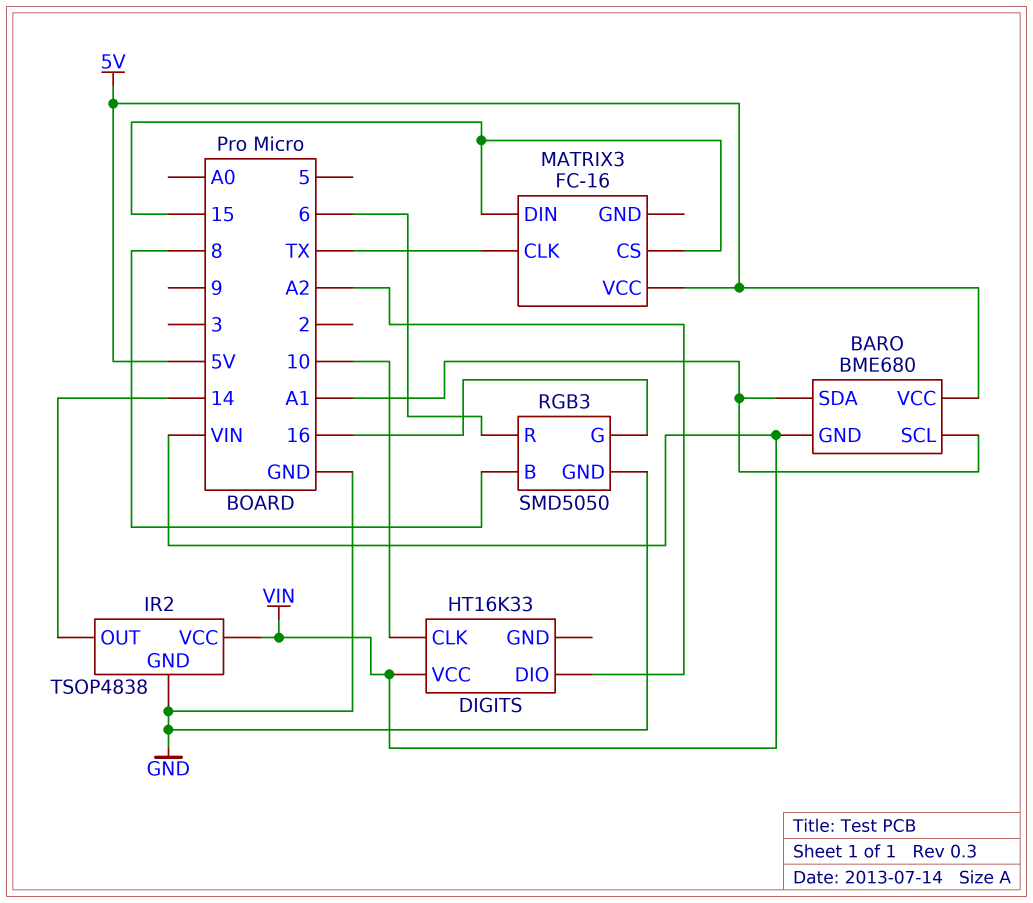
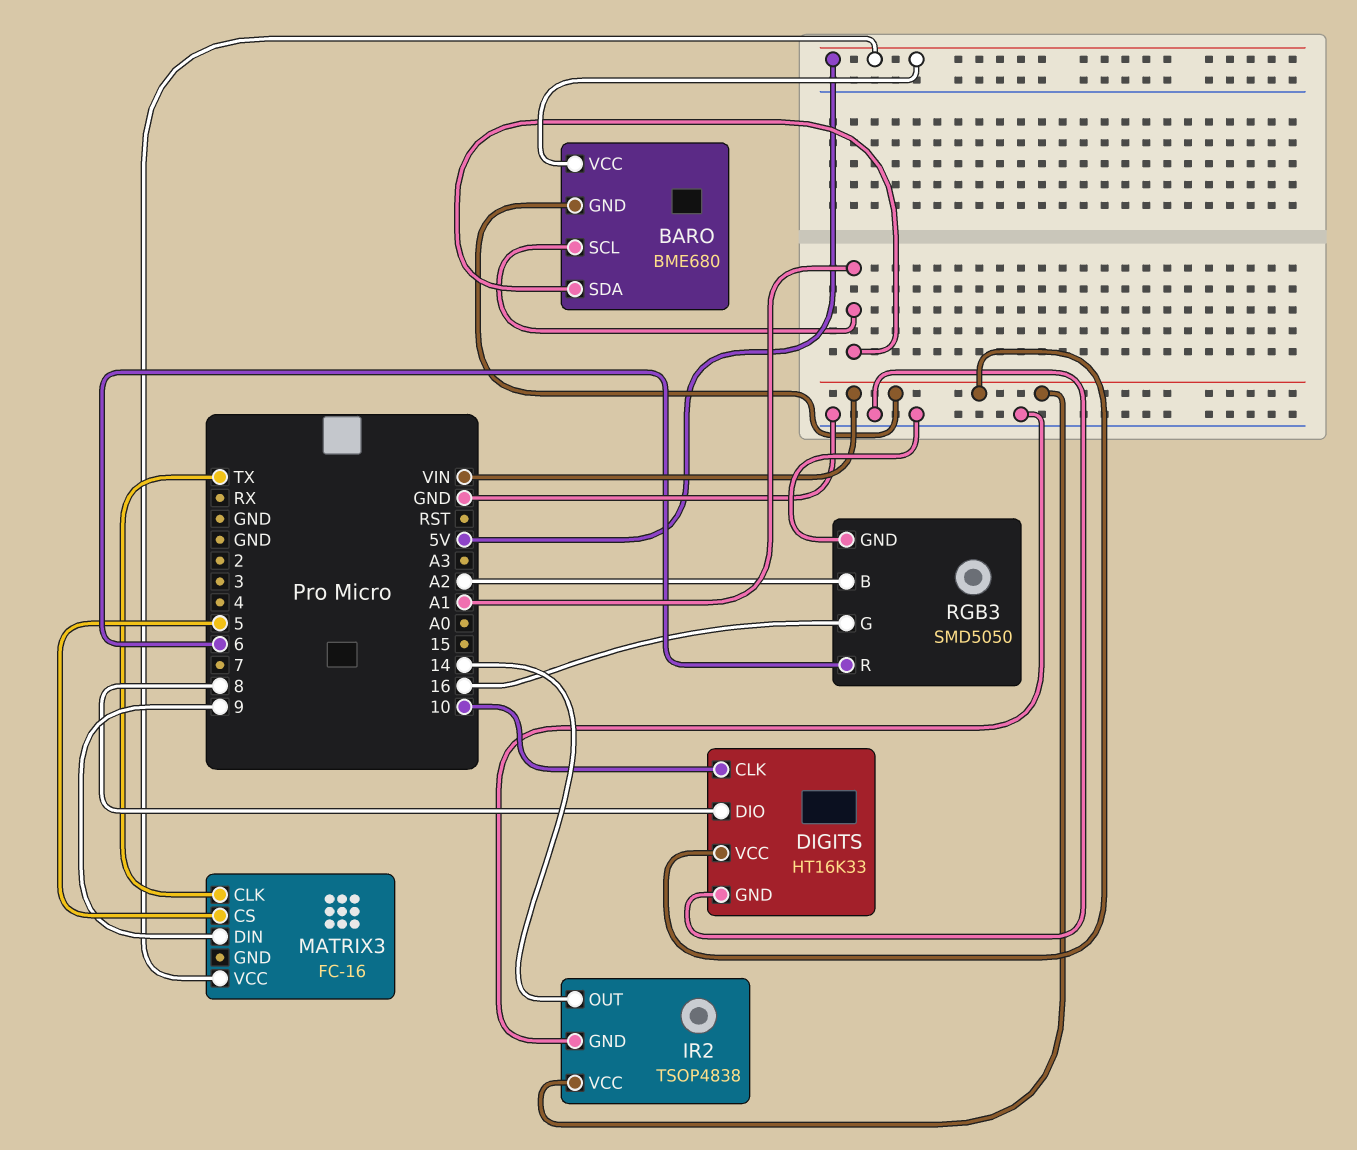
DIGITS pin DIO: A2 -> 8
DIGITS pin GND: none -> GND
MATRIX3 pin CS: 15 -> 5
MATRIX3 pin DIN: 15 -> 9
RGB3 pin B: 8 -> A2

